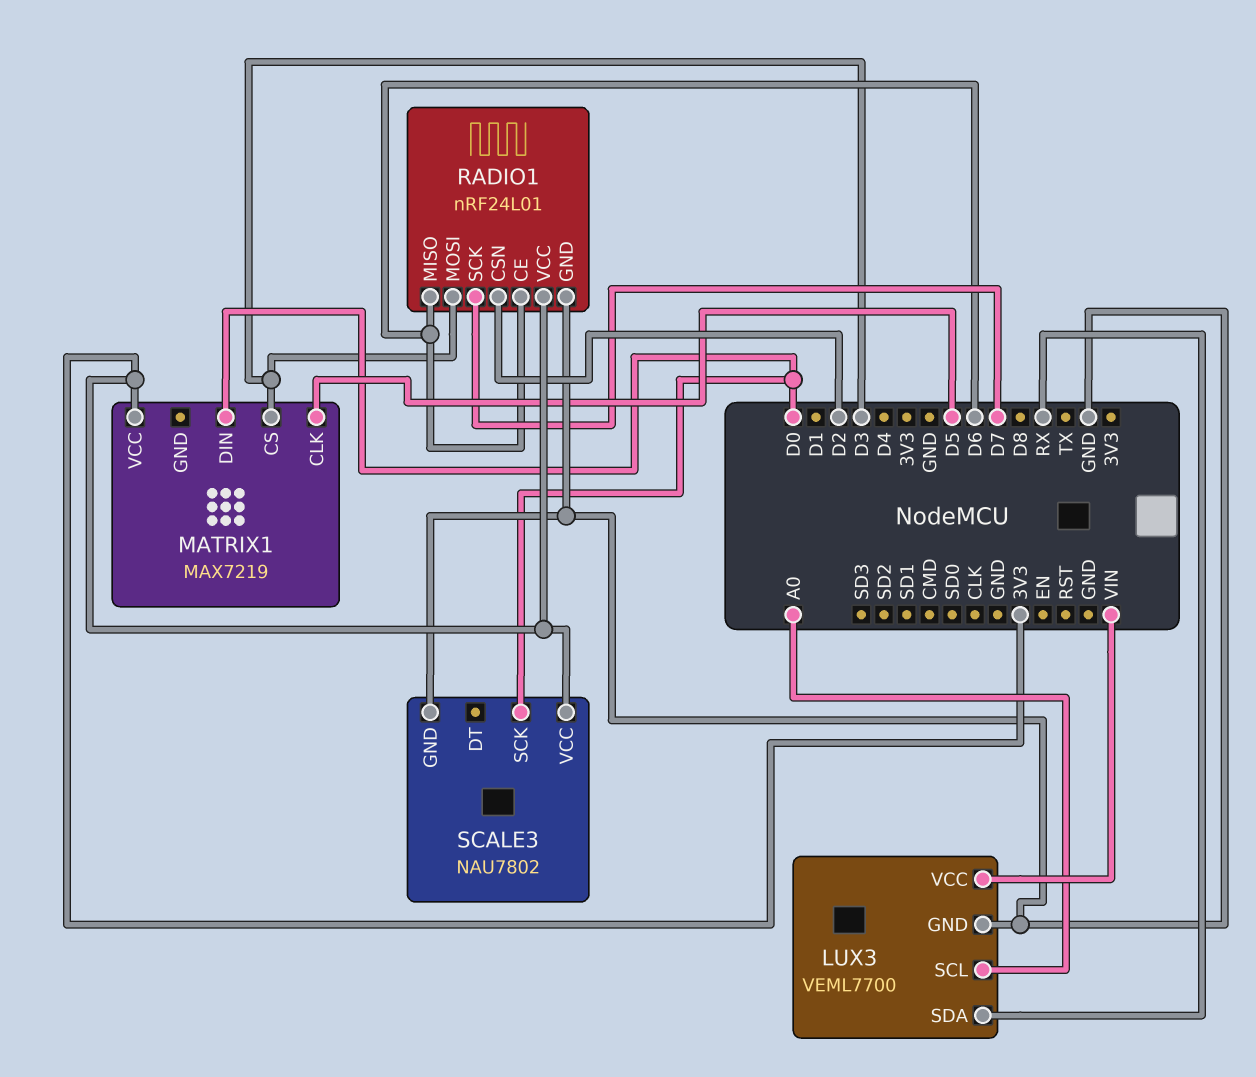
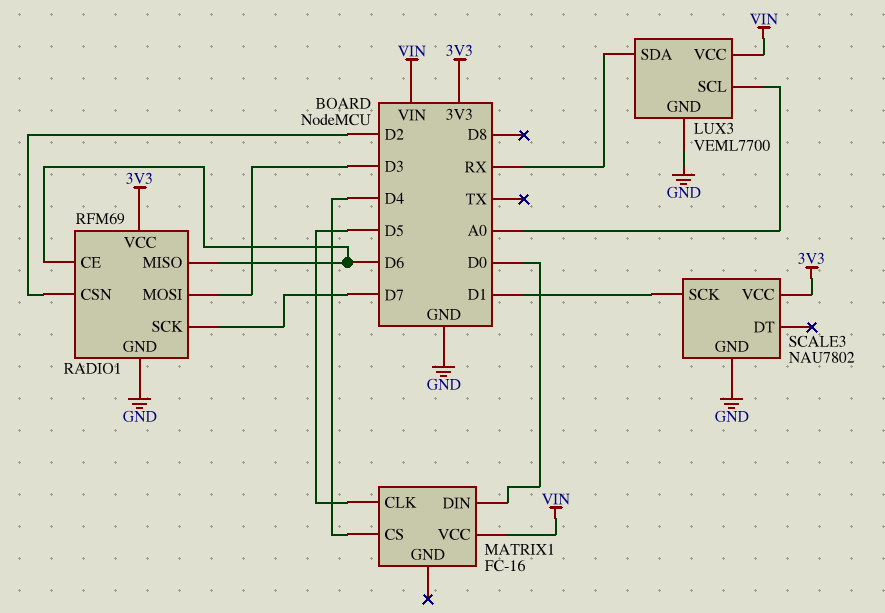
MATRIX1: MAX7219 -> FC-16
MATRIX1 pin CS: D3 -> D4
MATRIX1 pin VCC: 3V3 -> VIN
RADIO1: nRF24L01 -> RFM69
SCALE3 pin SCK: D0 -> D1

